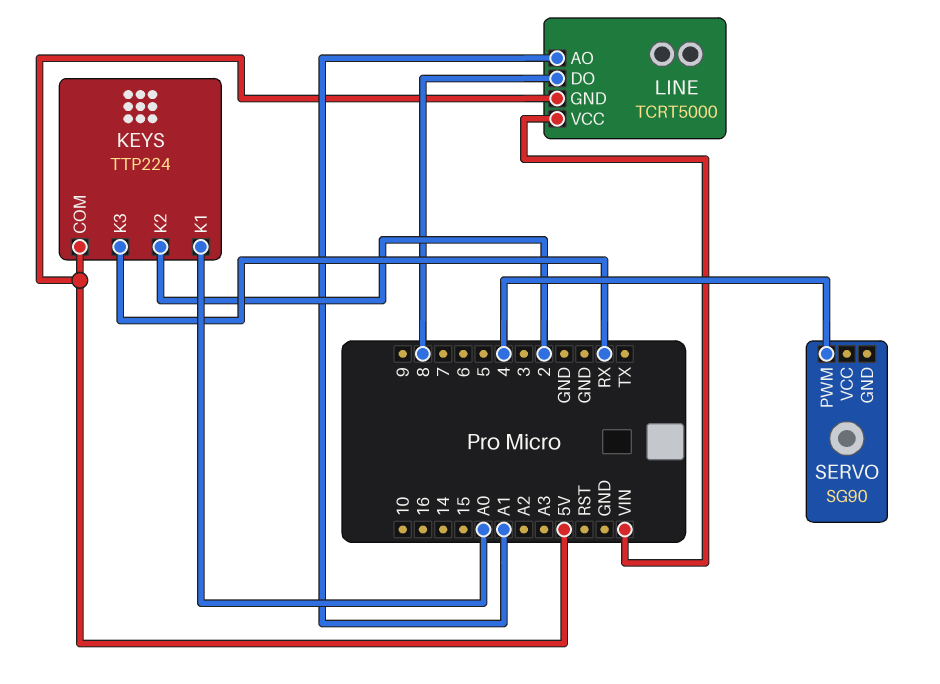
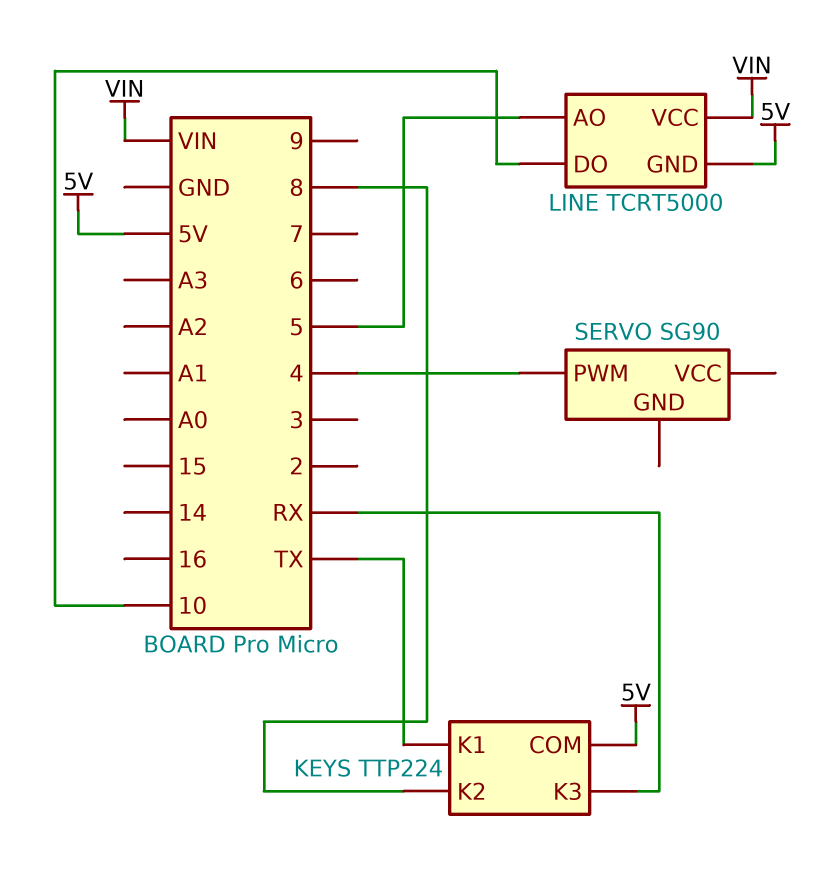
KEYS pin K1: A0 -> TX
KEYS pin K2: 2 -> 8
LINE pin AO: A1 -> 5
LINE pin DO: 8 -> 10

